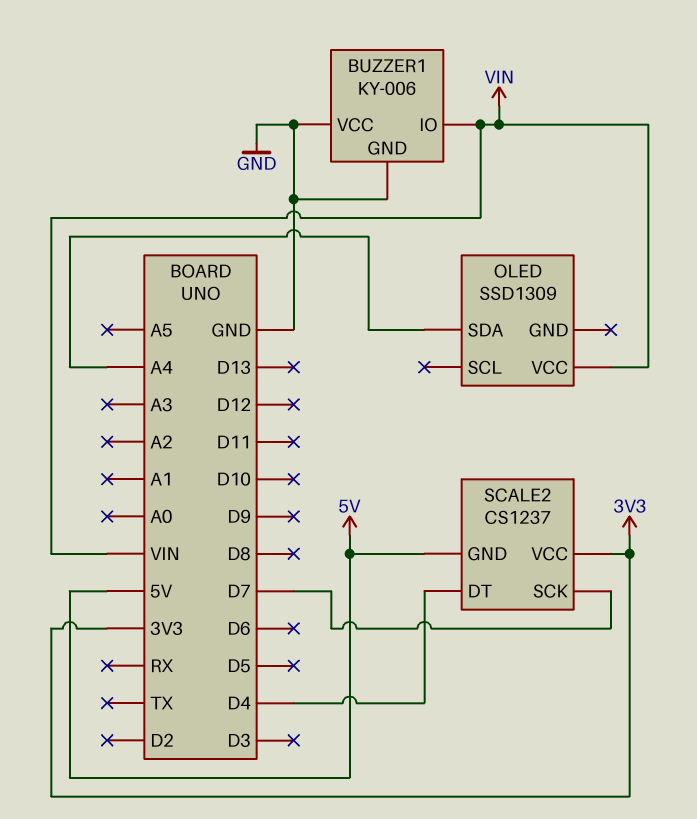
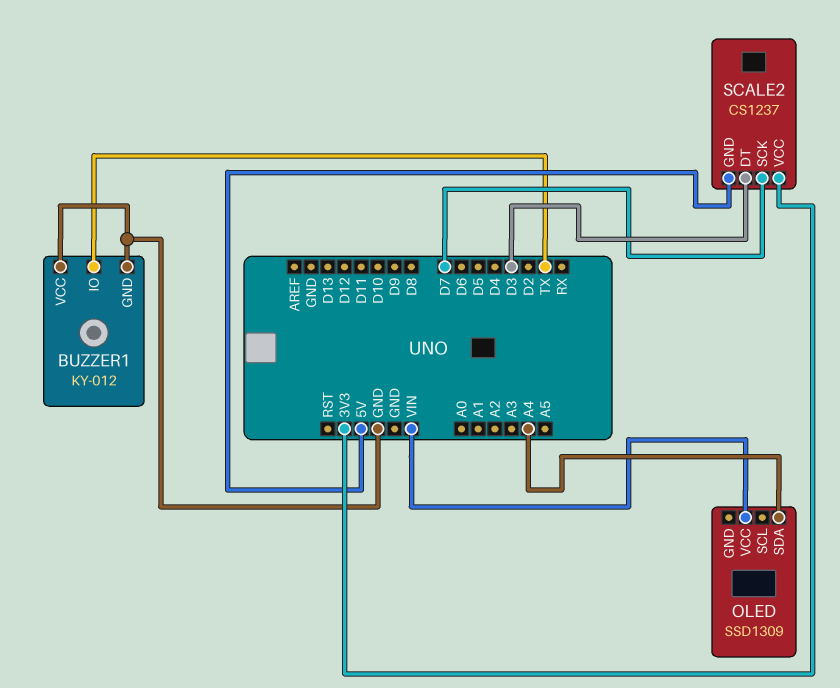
BUZZER1: KY-006 -> KY-012
BUZZER1 pin IO: VIN -> TX
SCALE2 pin DT: D4 -> D3

